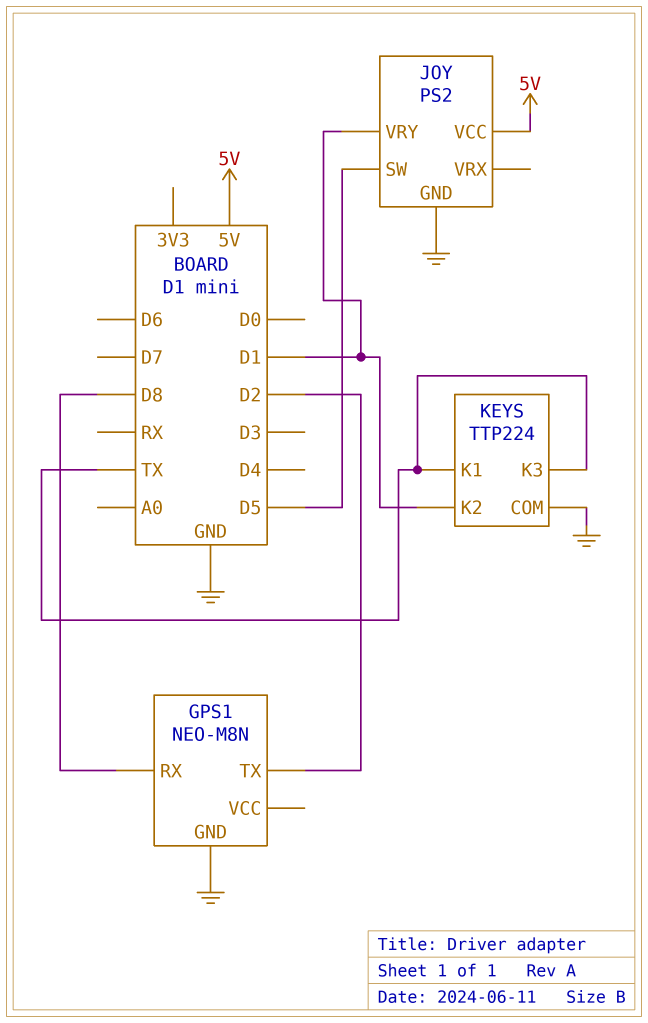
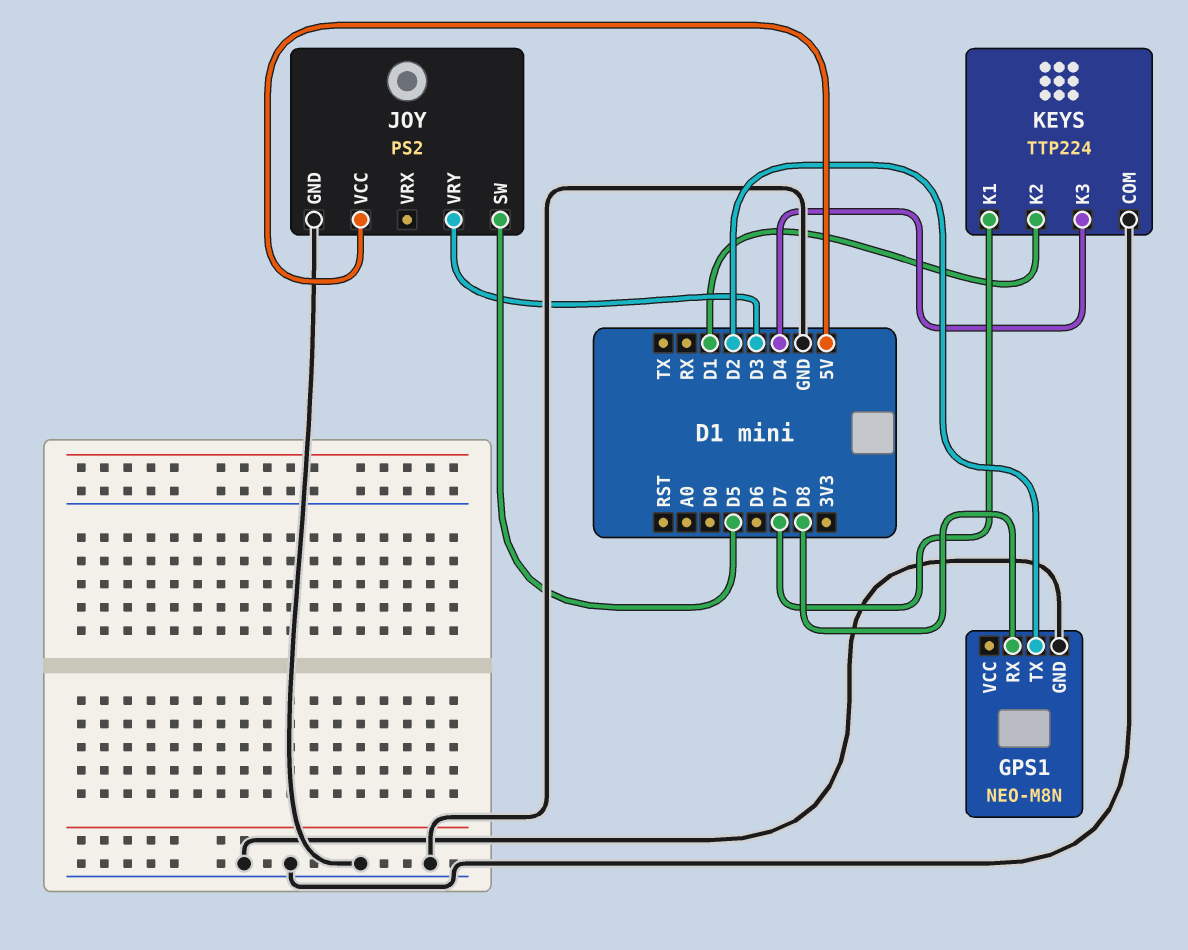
JOY pin VRY: D1 -> D3
KEYS pin K1: TX -> D7
KEYS pin K3: TX -> D4

